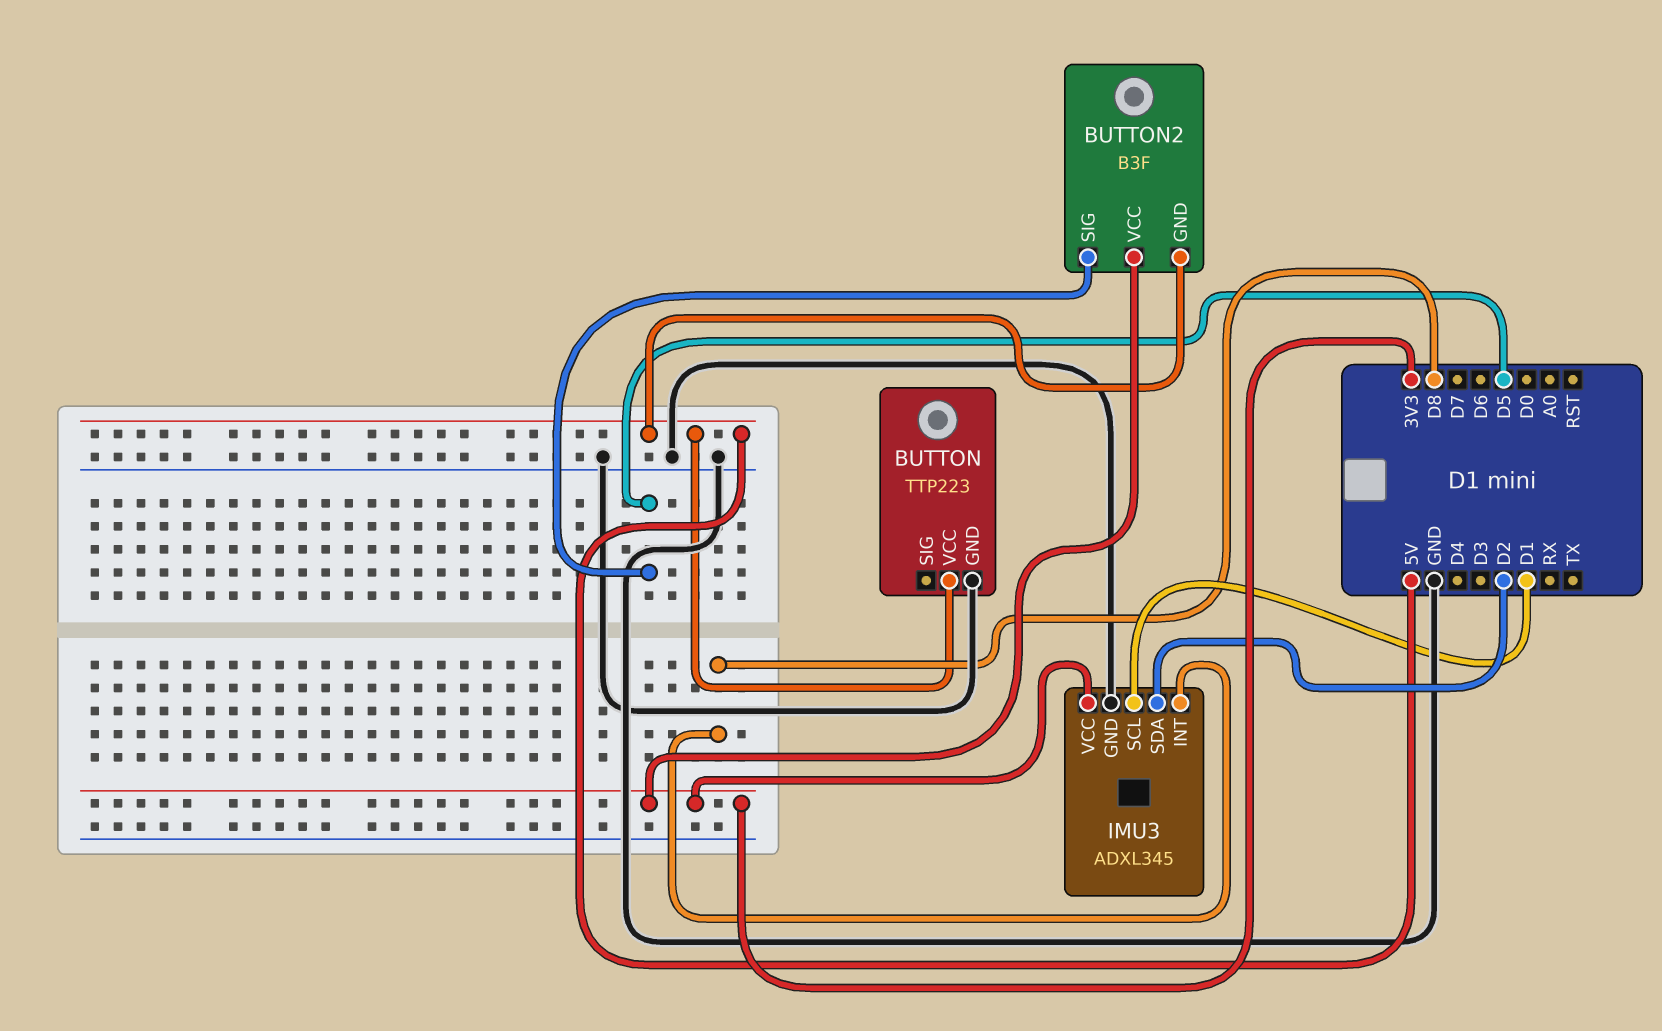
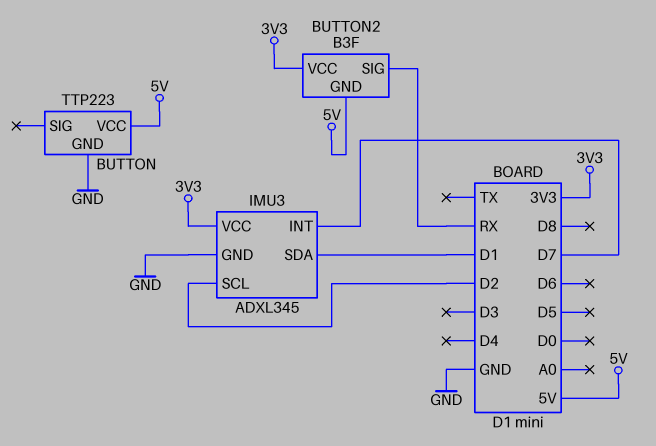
BUTTON2 pin SIG: D5 -> RX
IMU3 pin INT: D8 -> D7
IMU3 pin SCL: D1 -> D2
IMU3 pin SDA: D2 -> D1

